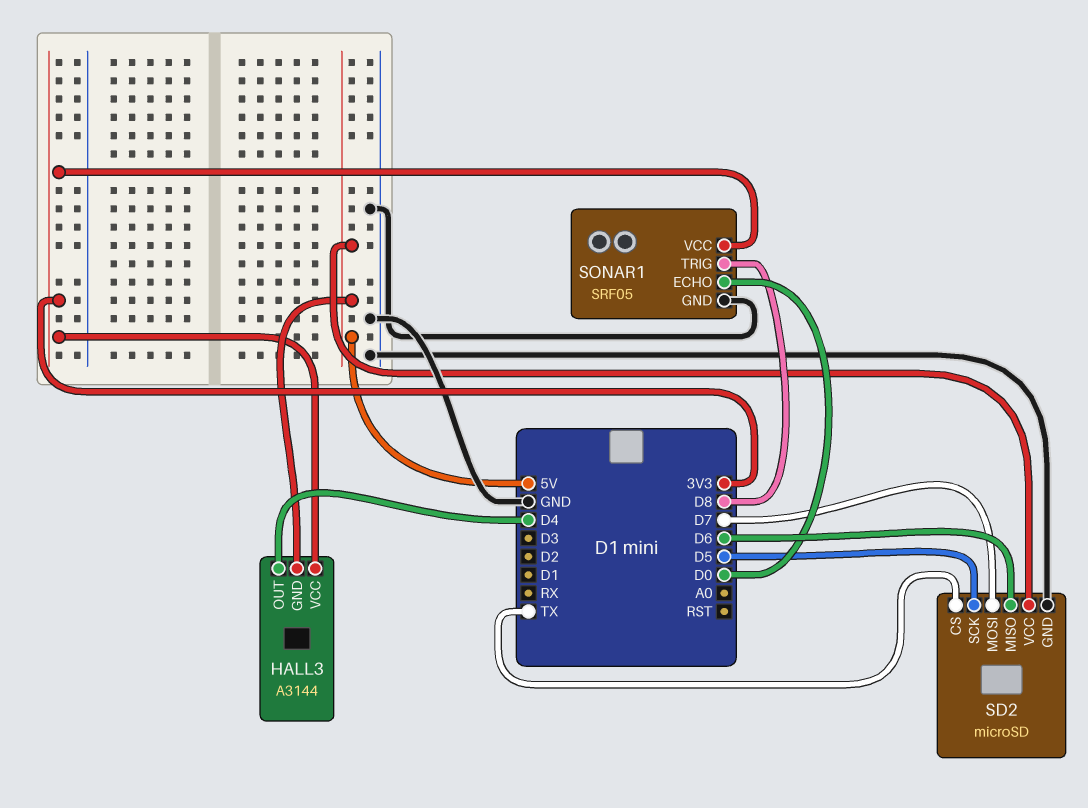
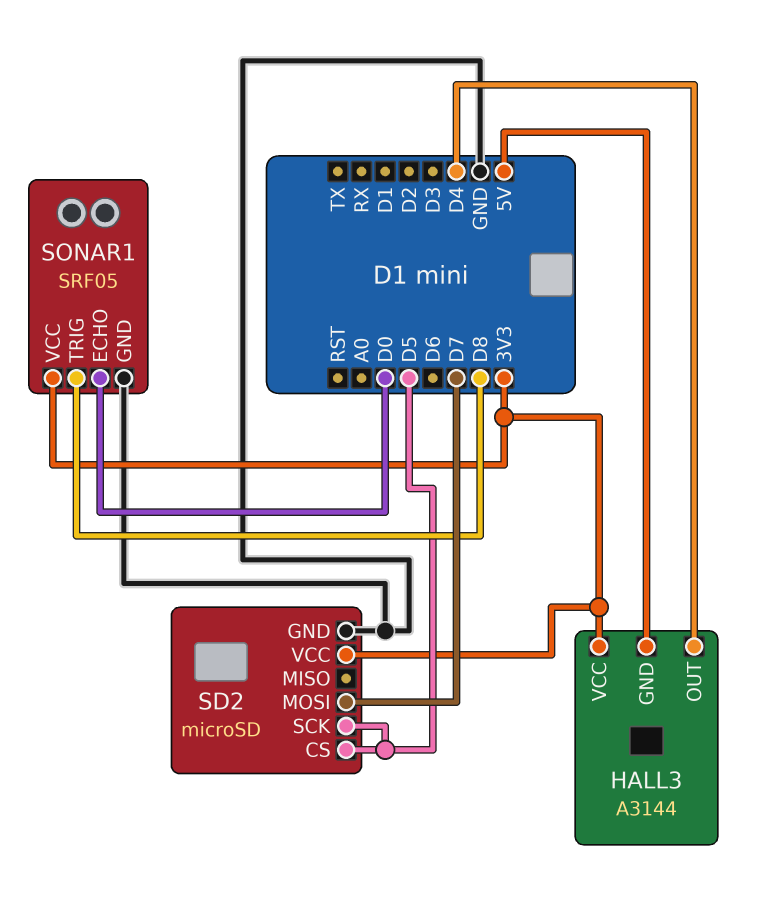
SD2 pin CS: TX -> D5
SD2 pin MISO: D6 -> none
SD2 pin VCC: 5V -> 3V3

